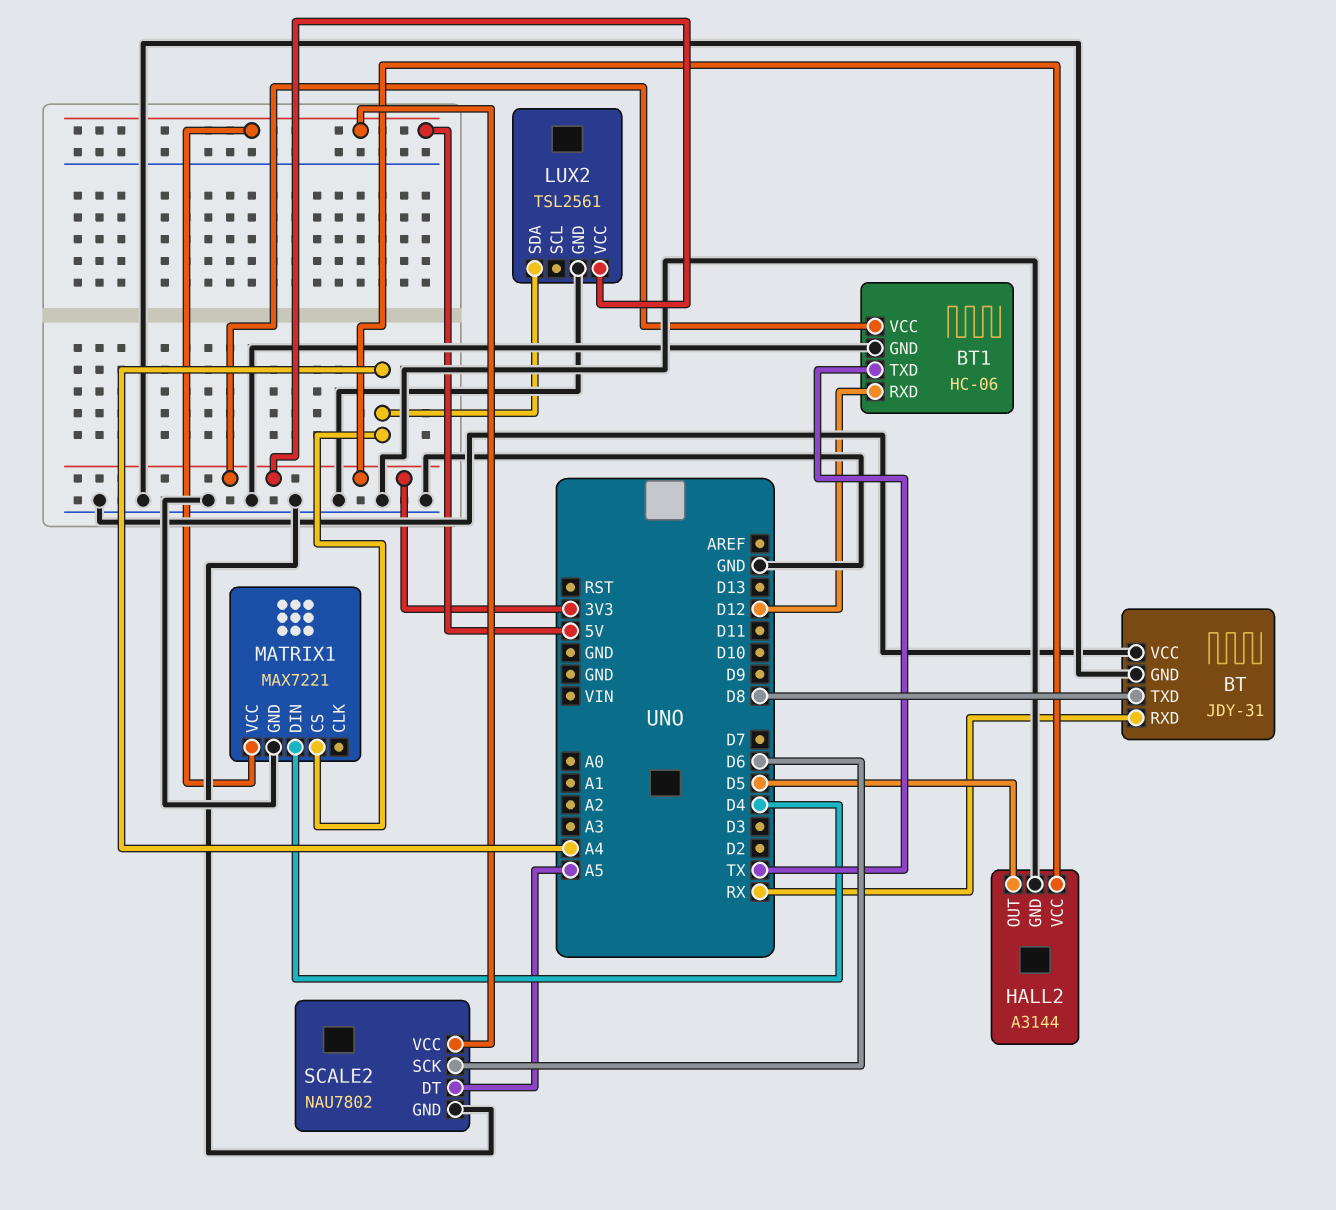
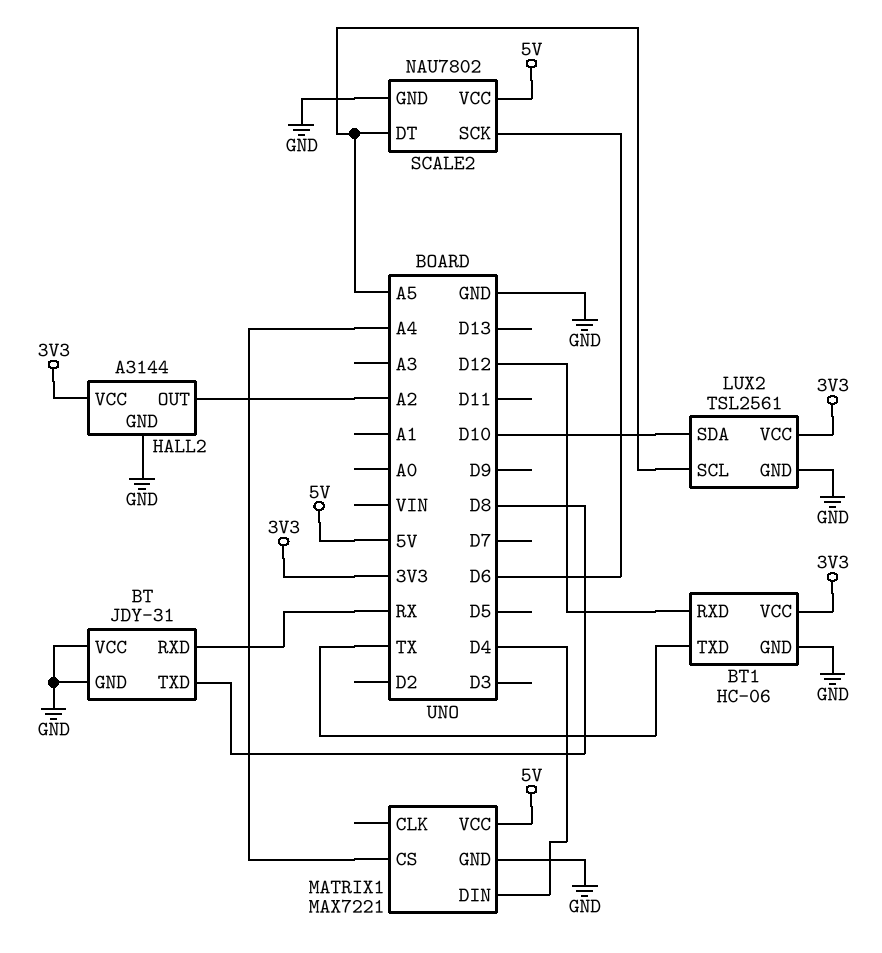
HALL2 pin OUT: D5 -> A2
LUX2 pin SCL: none -> A5
LUX2 pin SDA: A4 -> D10

